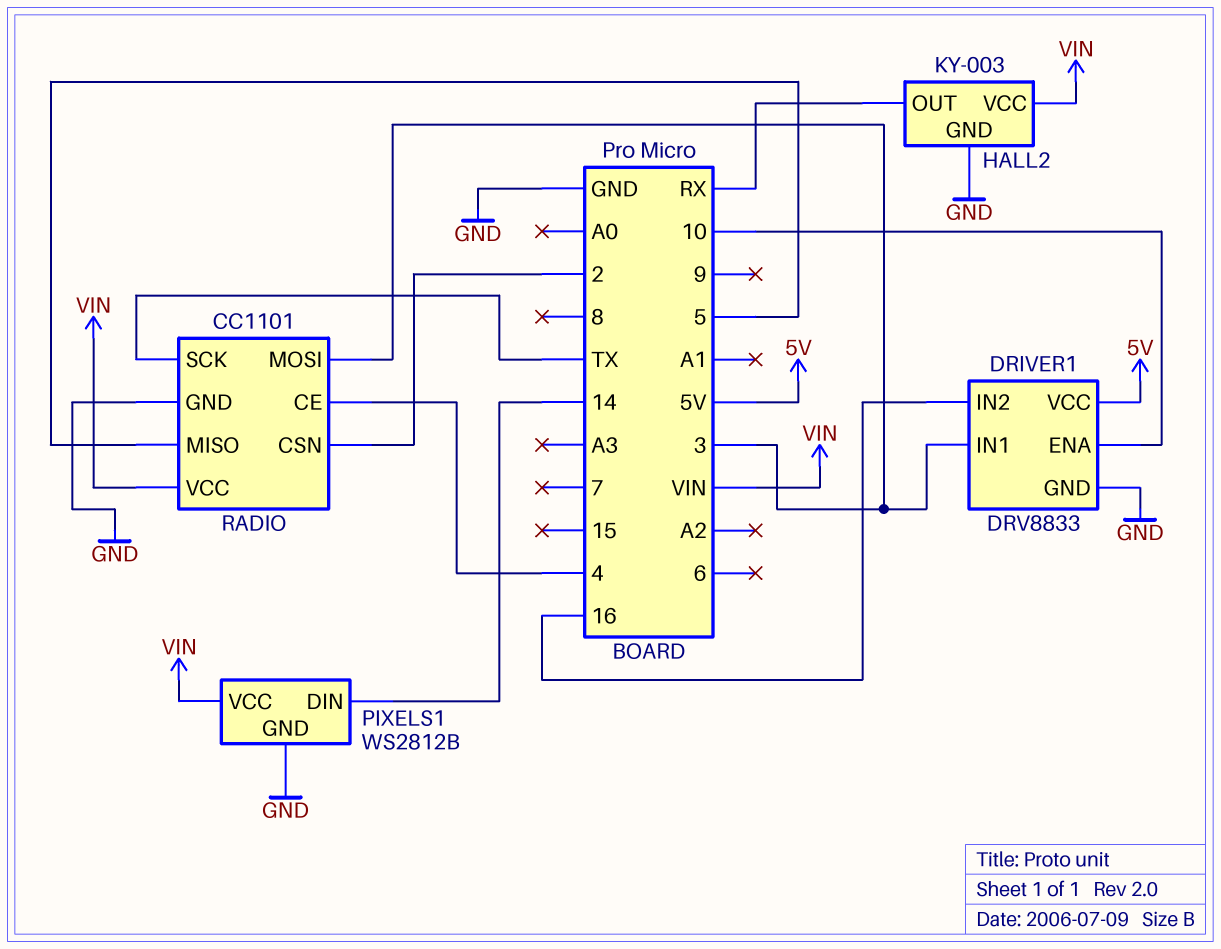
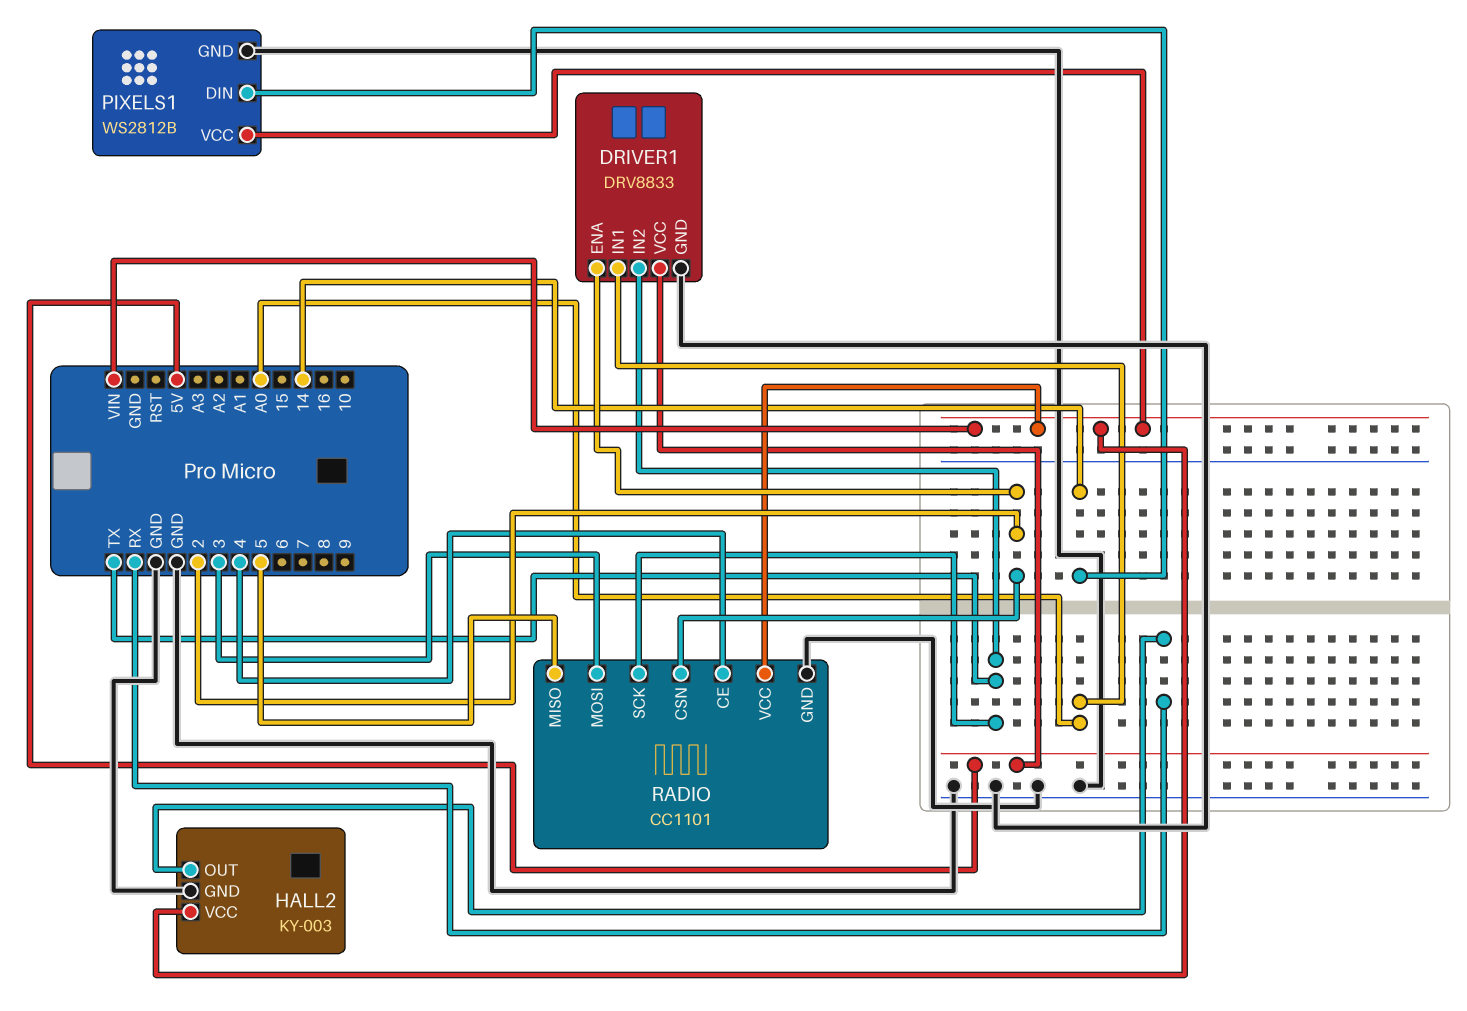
DRIVER1 pin ENA: 10 -> 2
DRIVER1 pin IN1: 3 -> A0
DRIVER1 pin IN2: 16 -> TX

